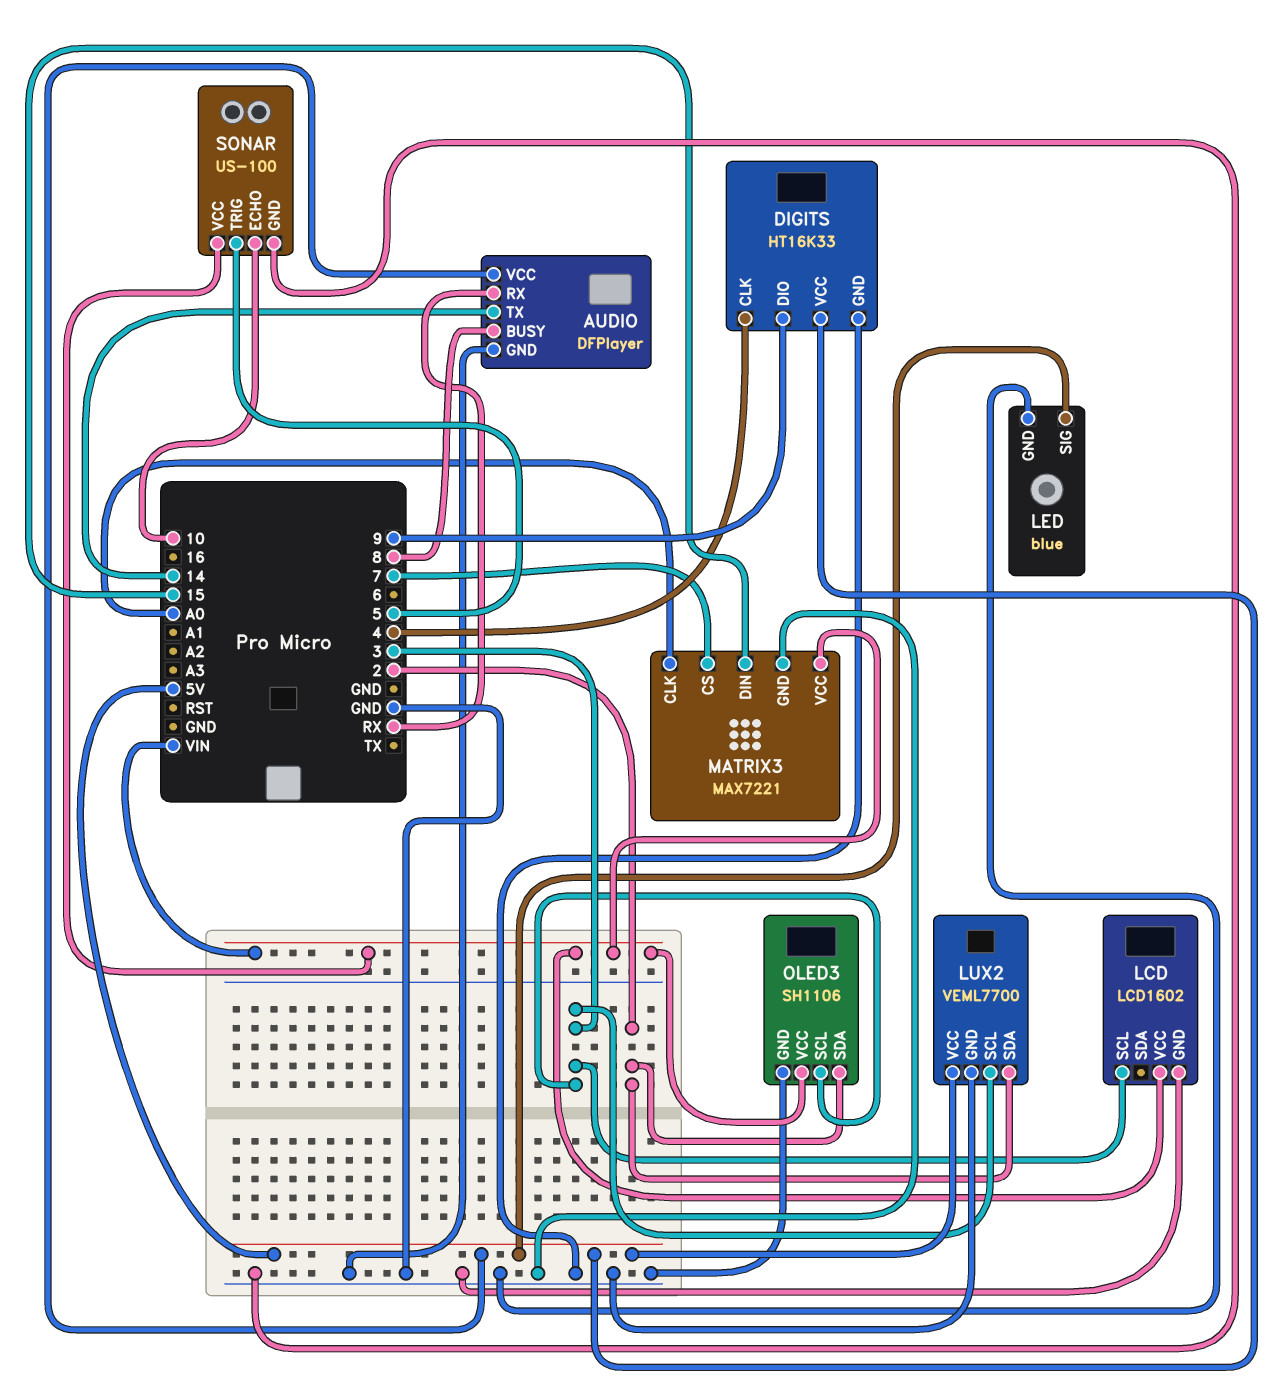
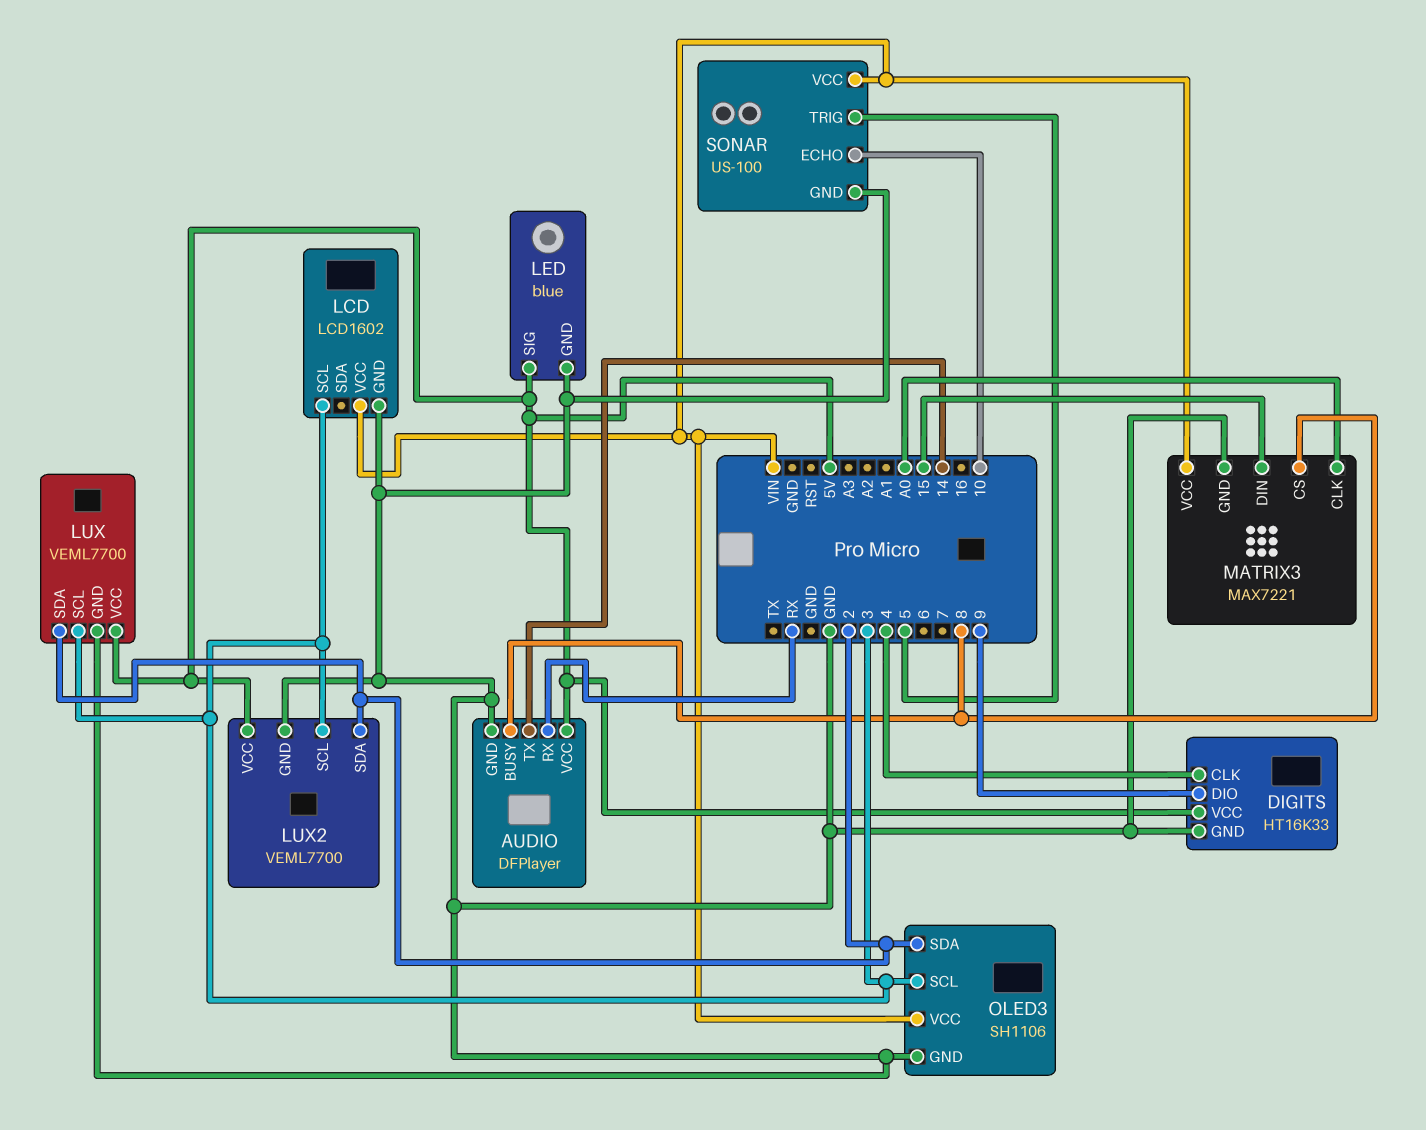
LUX: none -> VEML7700
LUX pin GND: none -> GND
LUX pin SCL: none -> 3
LUX pin SDA: none -> 2
LUX pin VCC: none -> 5V
MATRIX3 pin CS: 7 -> 8

